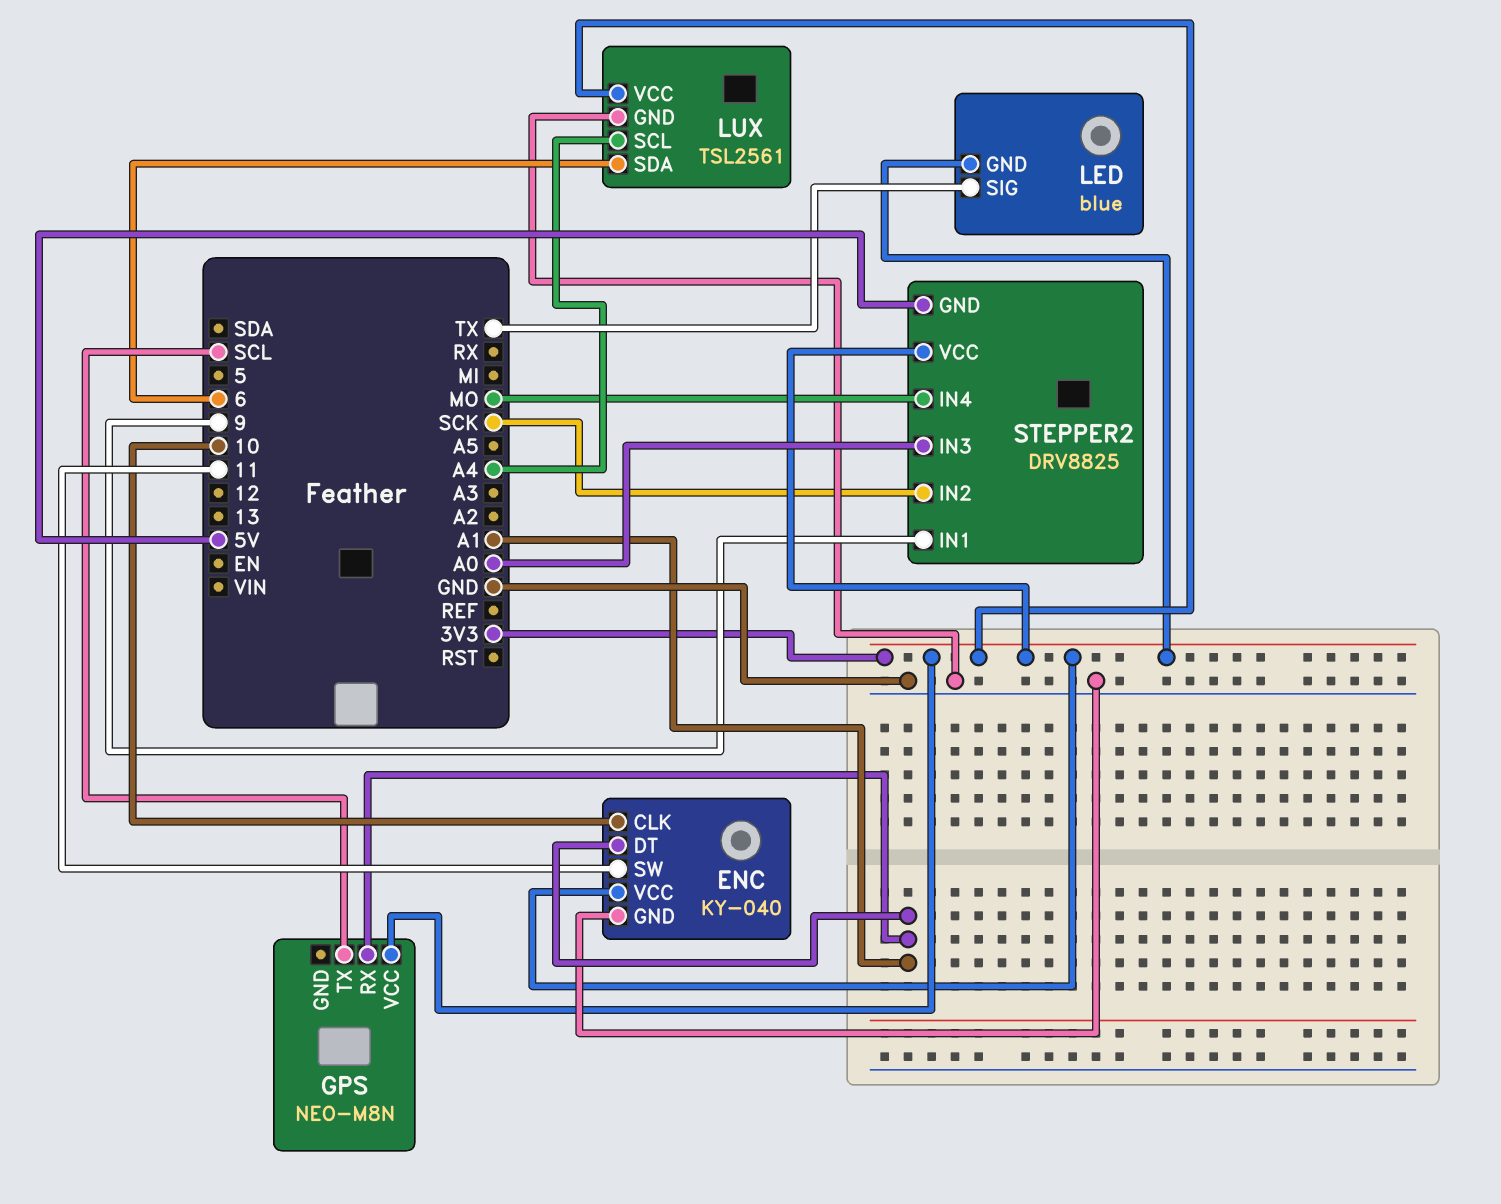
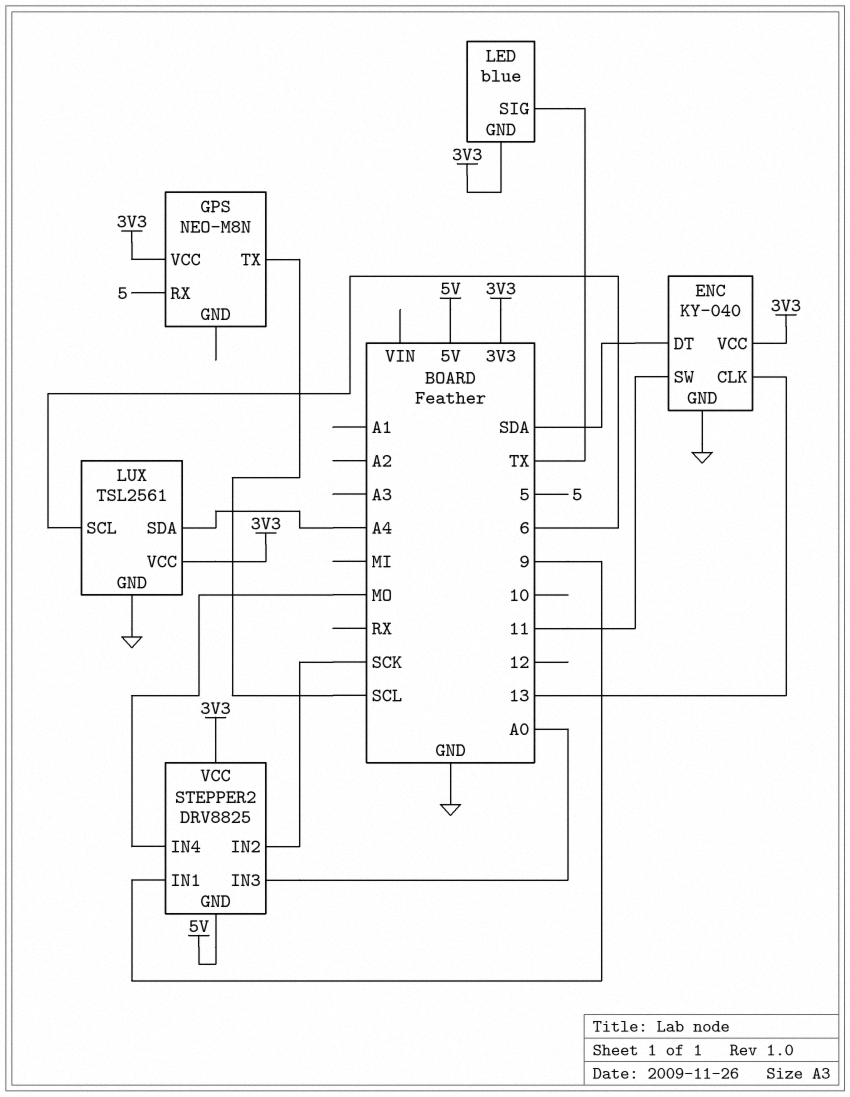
ENC pin CLK: 10 -> 13
ENC pin DT: A1 -> SDA
GPS pin RX: A1 -> 5
LUX pin SCL: A4 -> 6
LUX pin SDA: 6 -> A4

